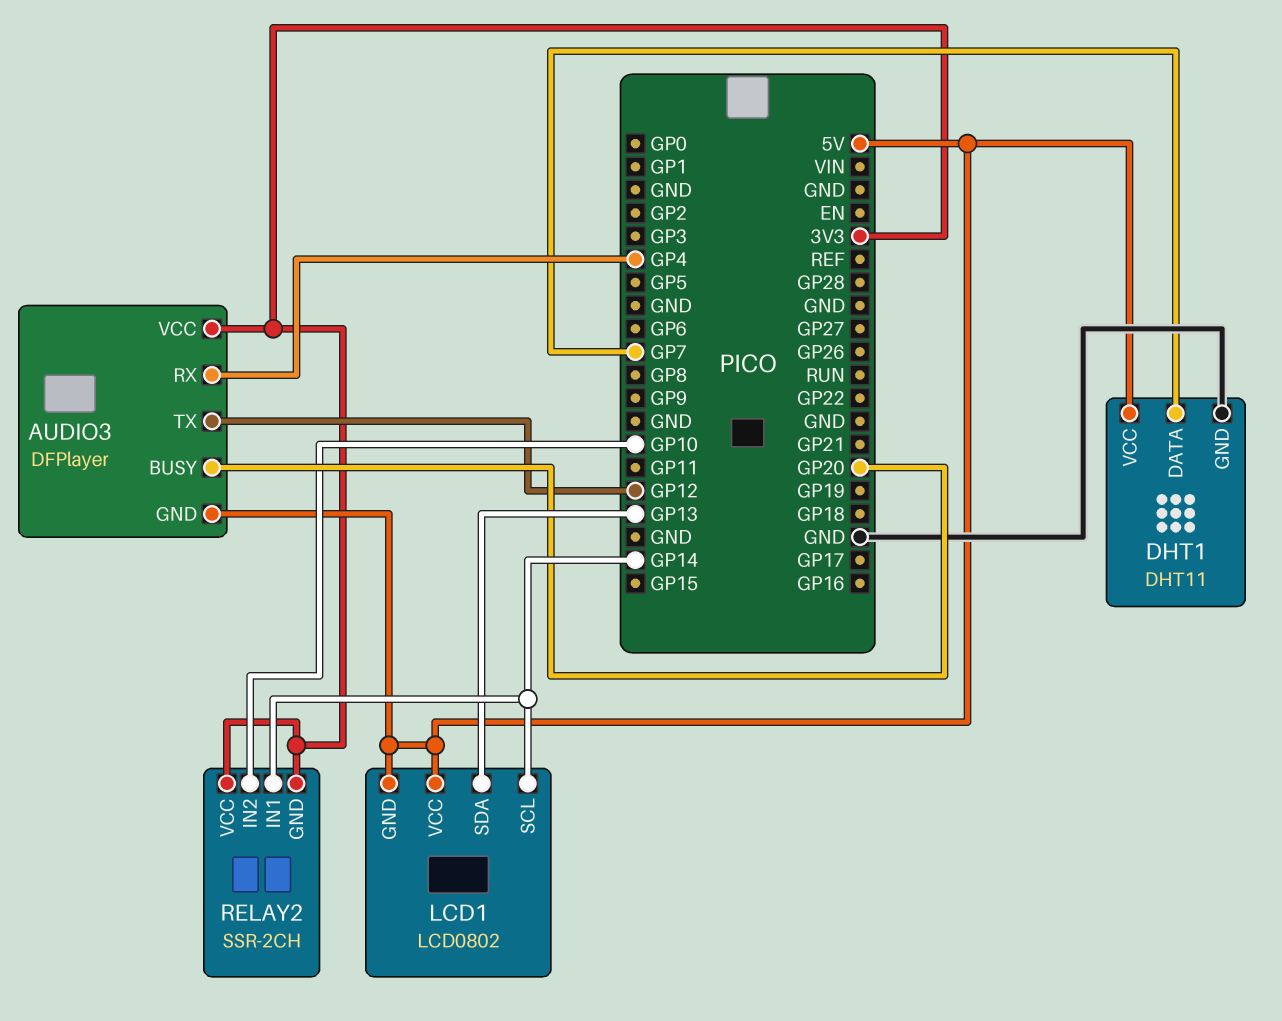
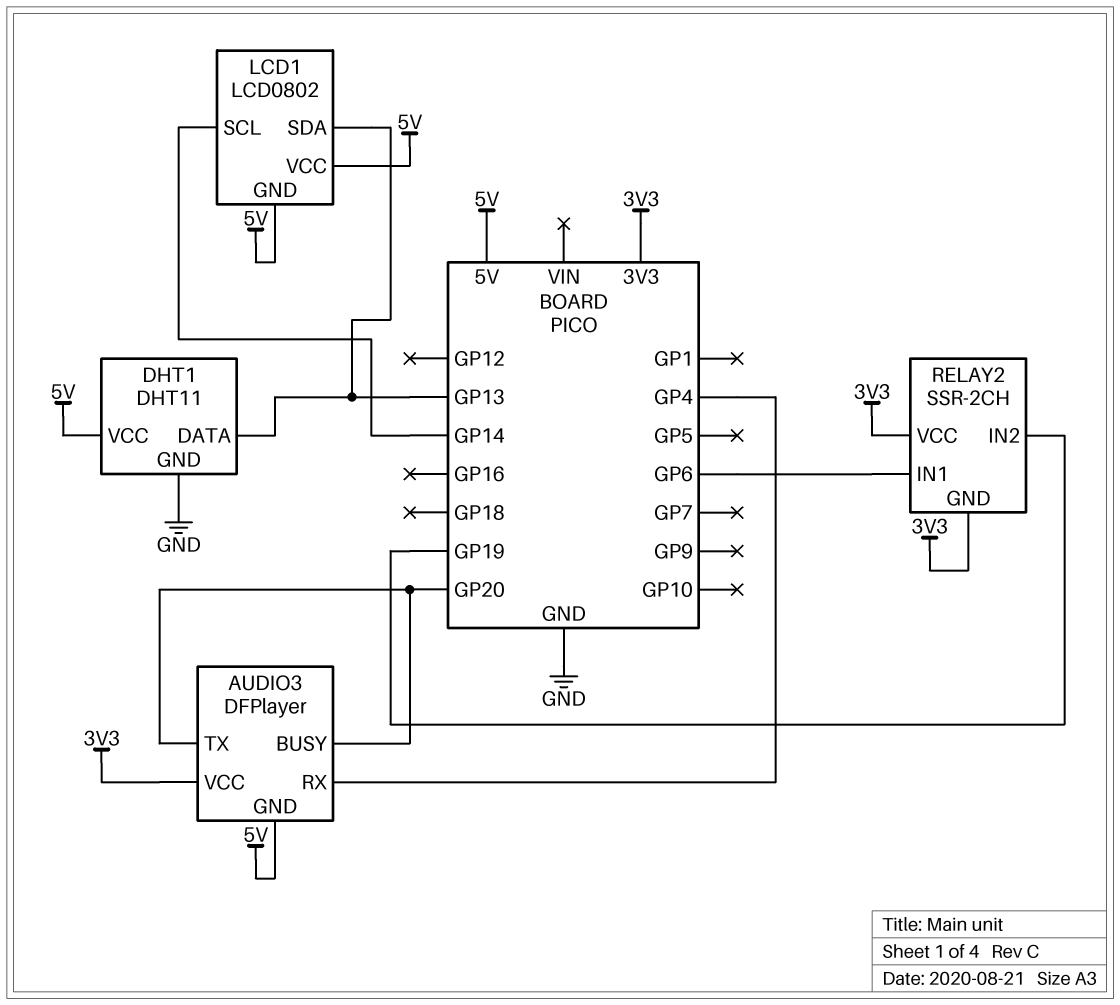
AUDIO3 pin TX: GP12 -> GP20
DHT1 pin DATA: GP7 -> GP13
RELAY2 pin IN1: GP14 -> GP6
RELAY2 pin IN2: GP10 -> GP19

